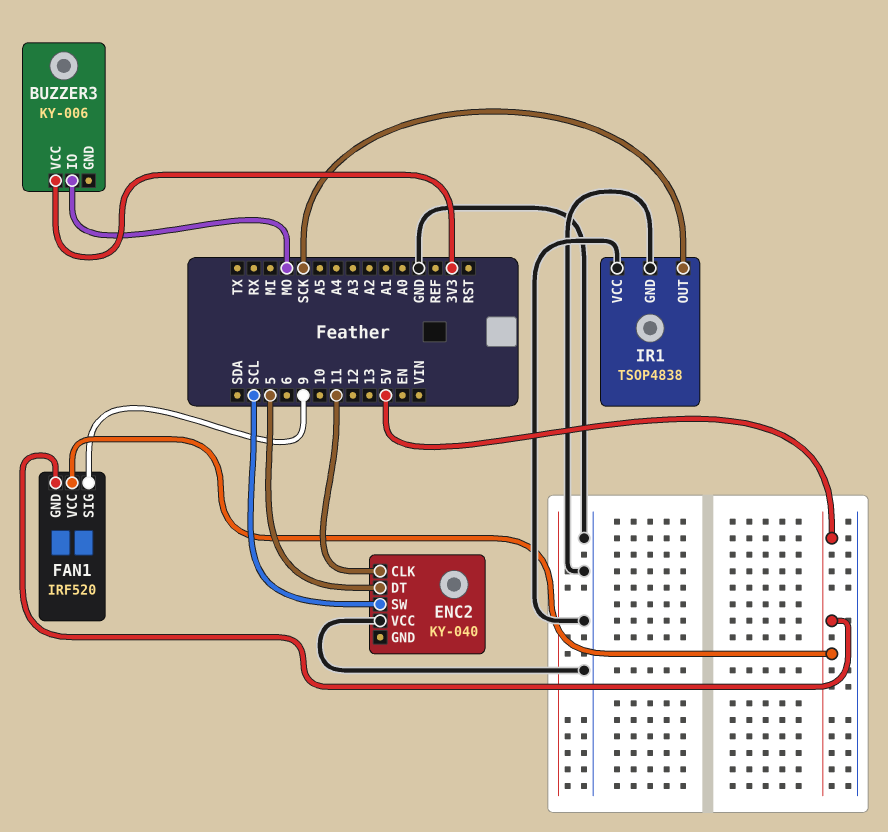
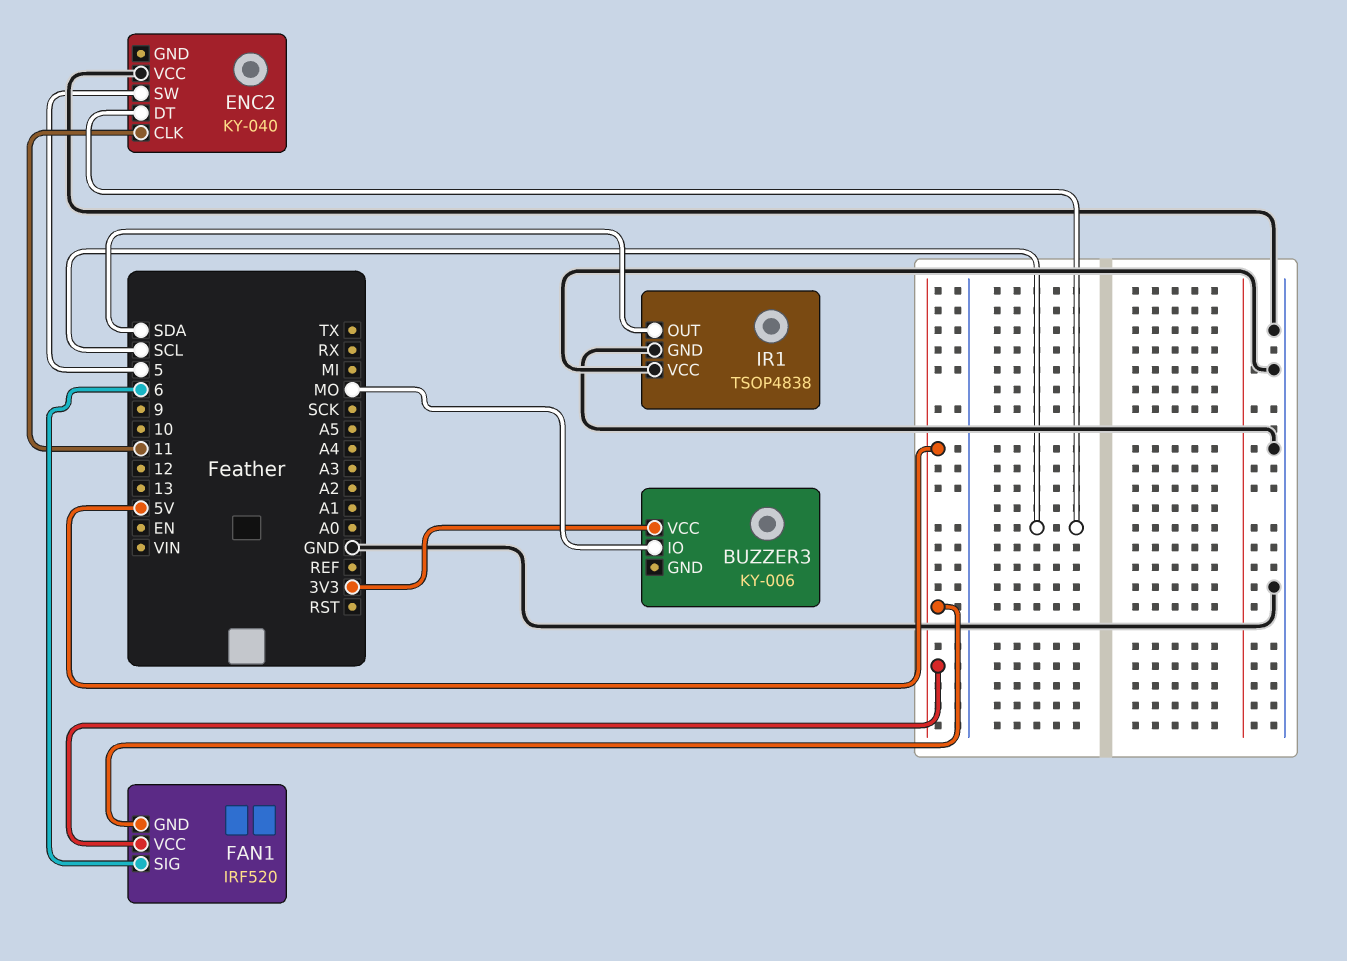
ENC2 pin DT: 5 -> SCL
ENC2 pin SW: SCL -> 5
FAN1 pin SIG: 9 -> 6
IR1 pin OUT: SCK -> SDA

